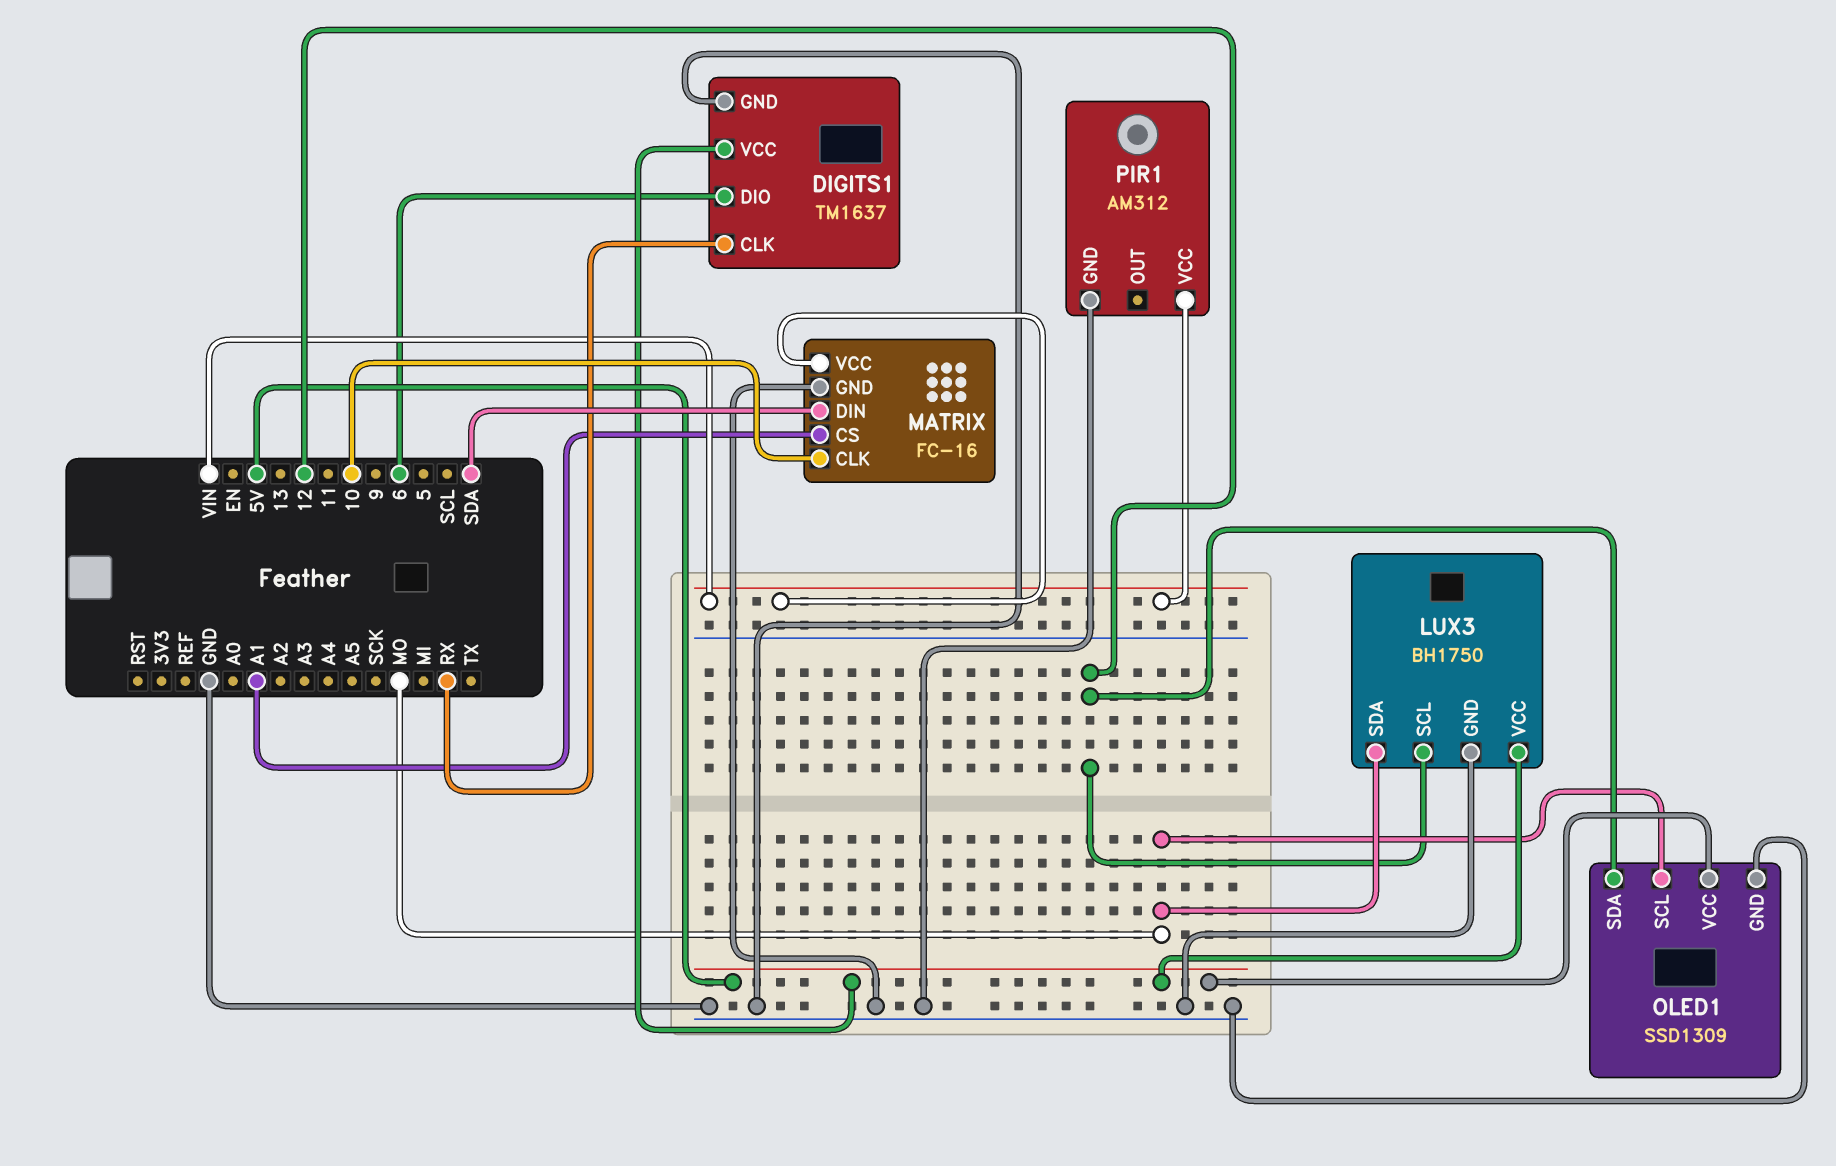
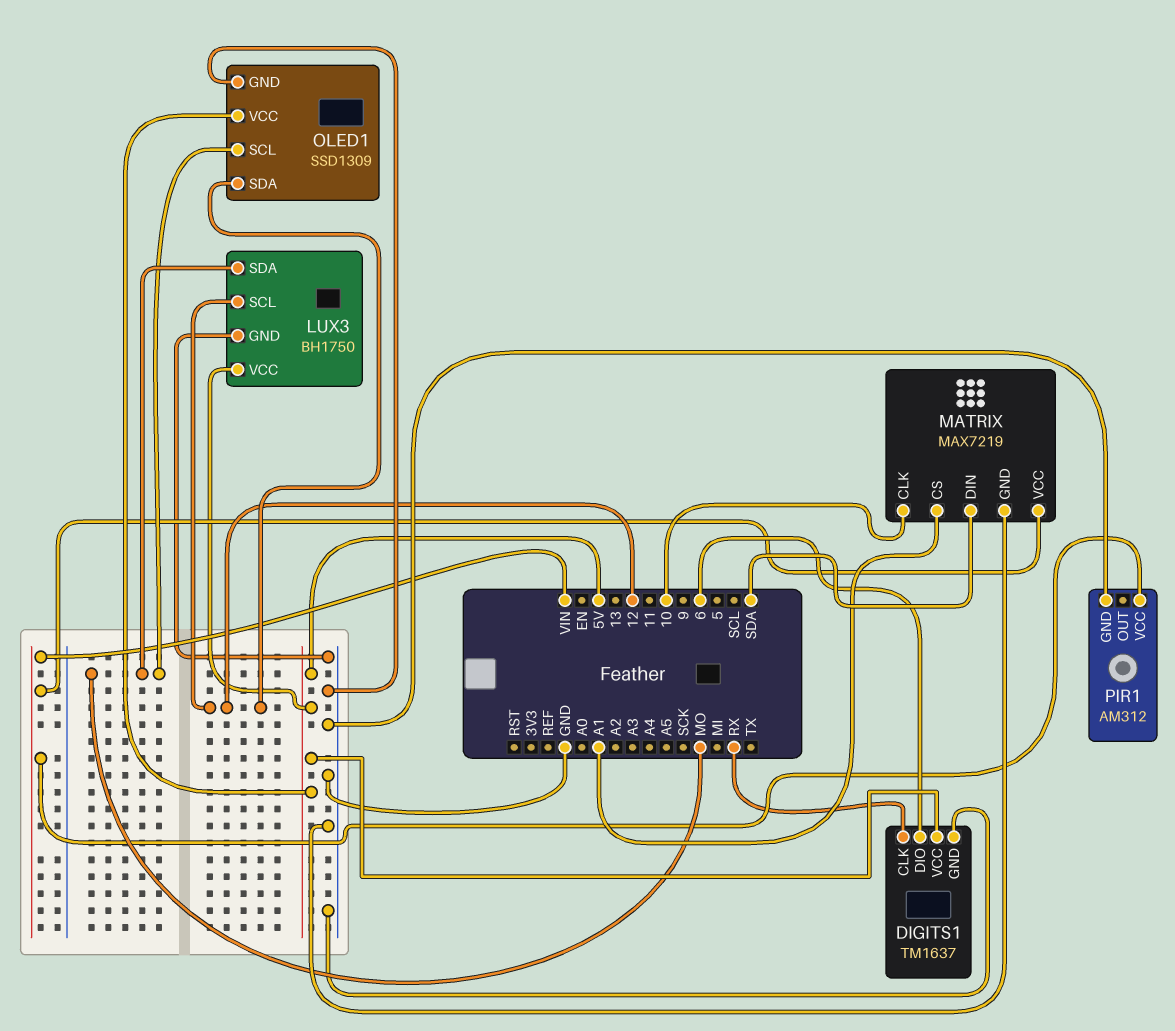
MATRIX: FC-16 -> MAX7219

